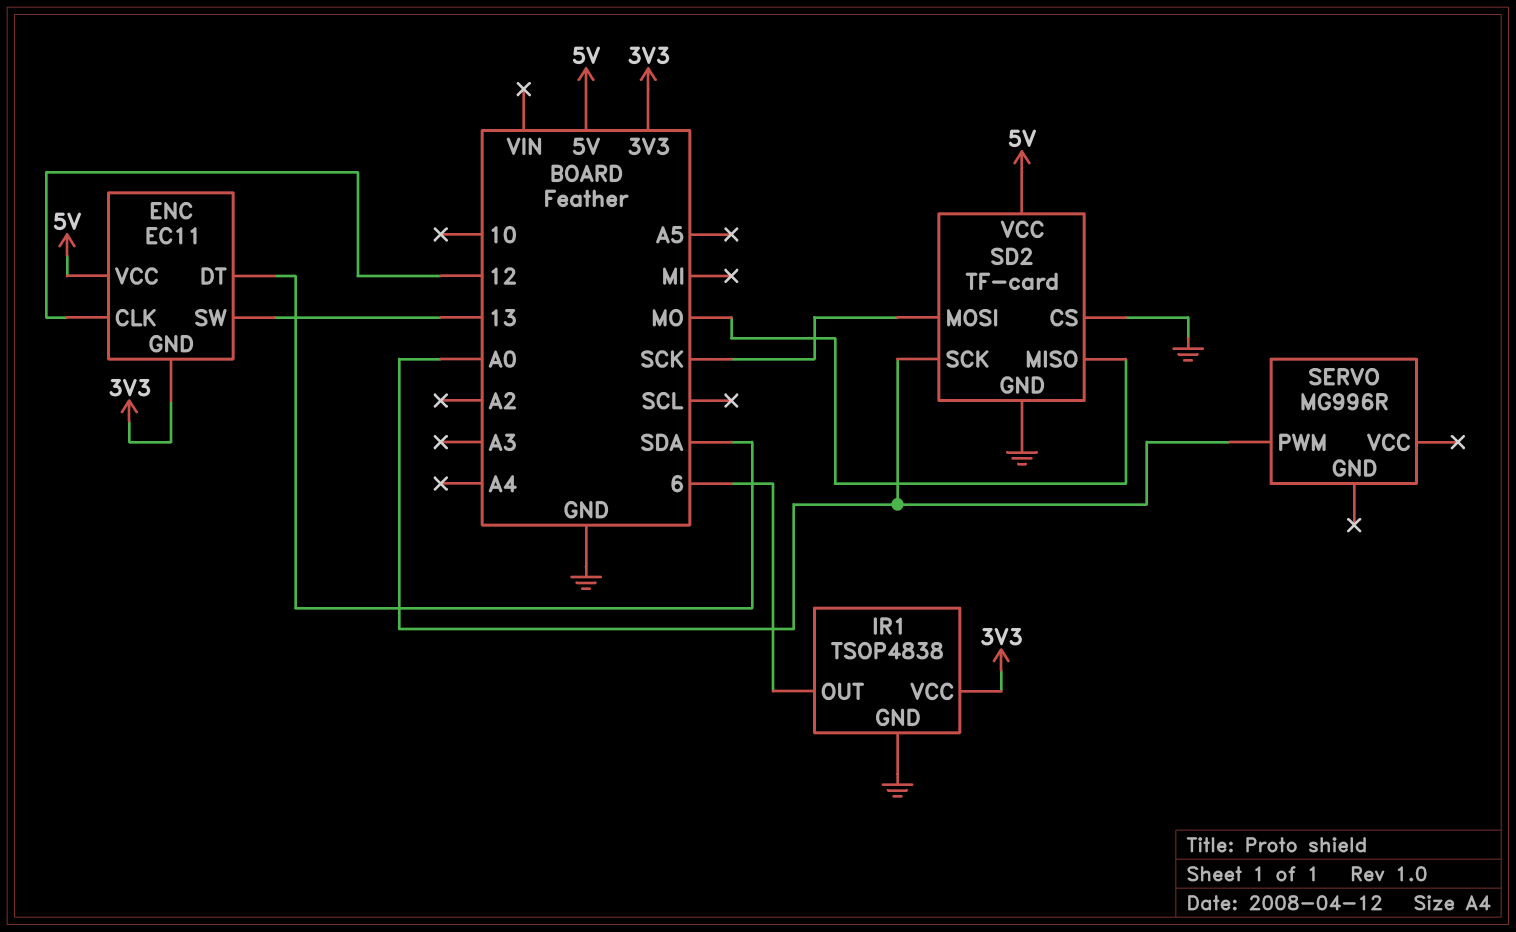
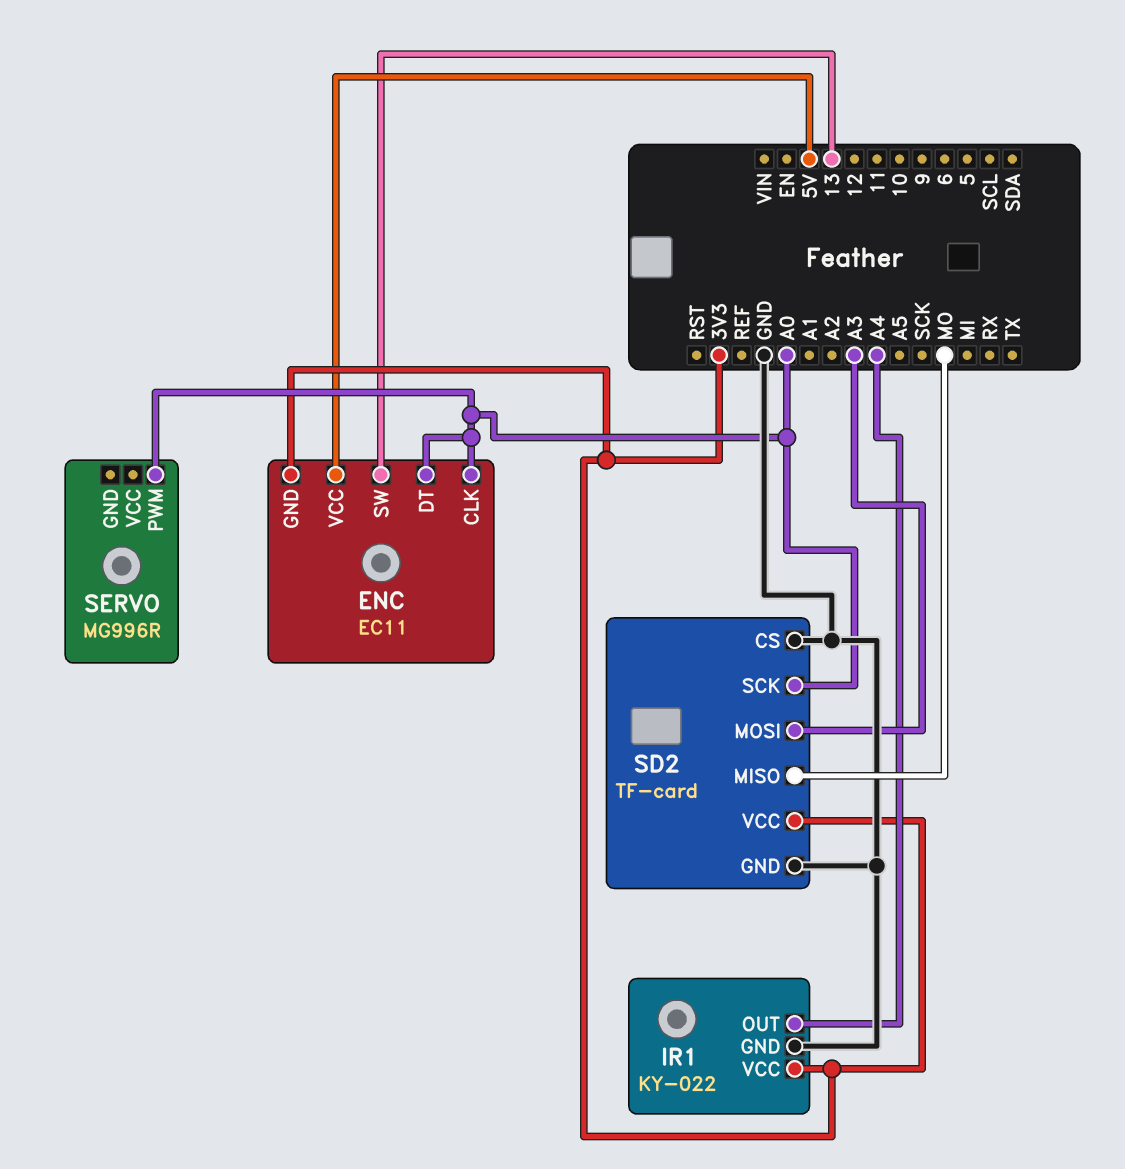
ENC pin CLK: 12 -> A0
ENC pin DT: SDA -> A0
IR1: TSOP4838 -> KY-022
IR1 pin OUT: 6 -> A4
SD2 pin MOSI: SCK -> A3
SD2 pin VCC: 5V -> 3V3

